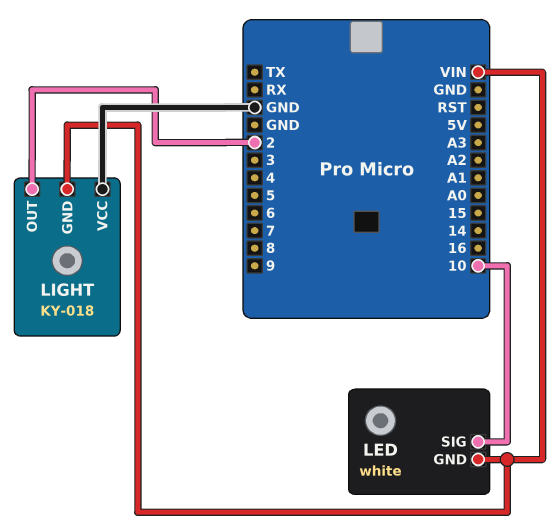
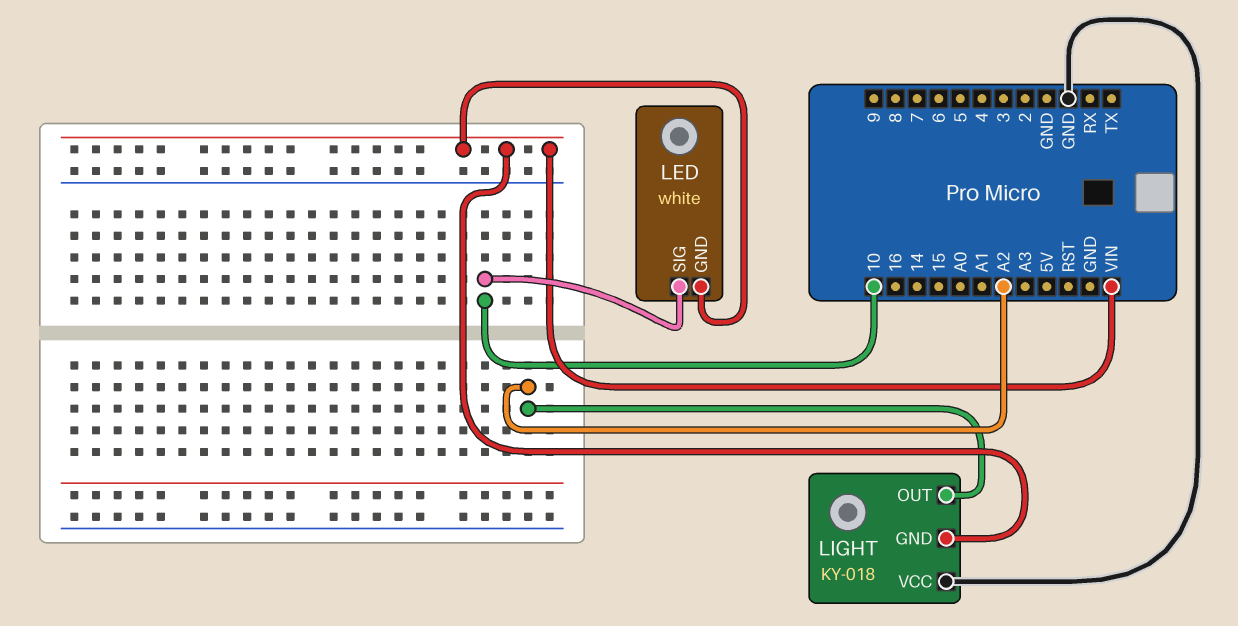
LIGHT pin OUT: 2 -> A2

